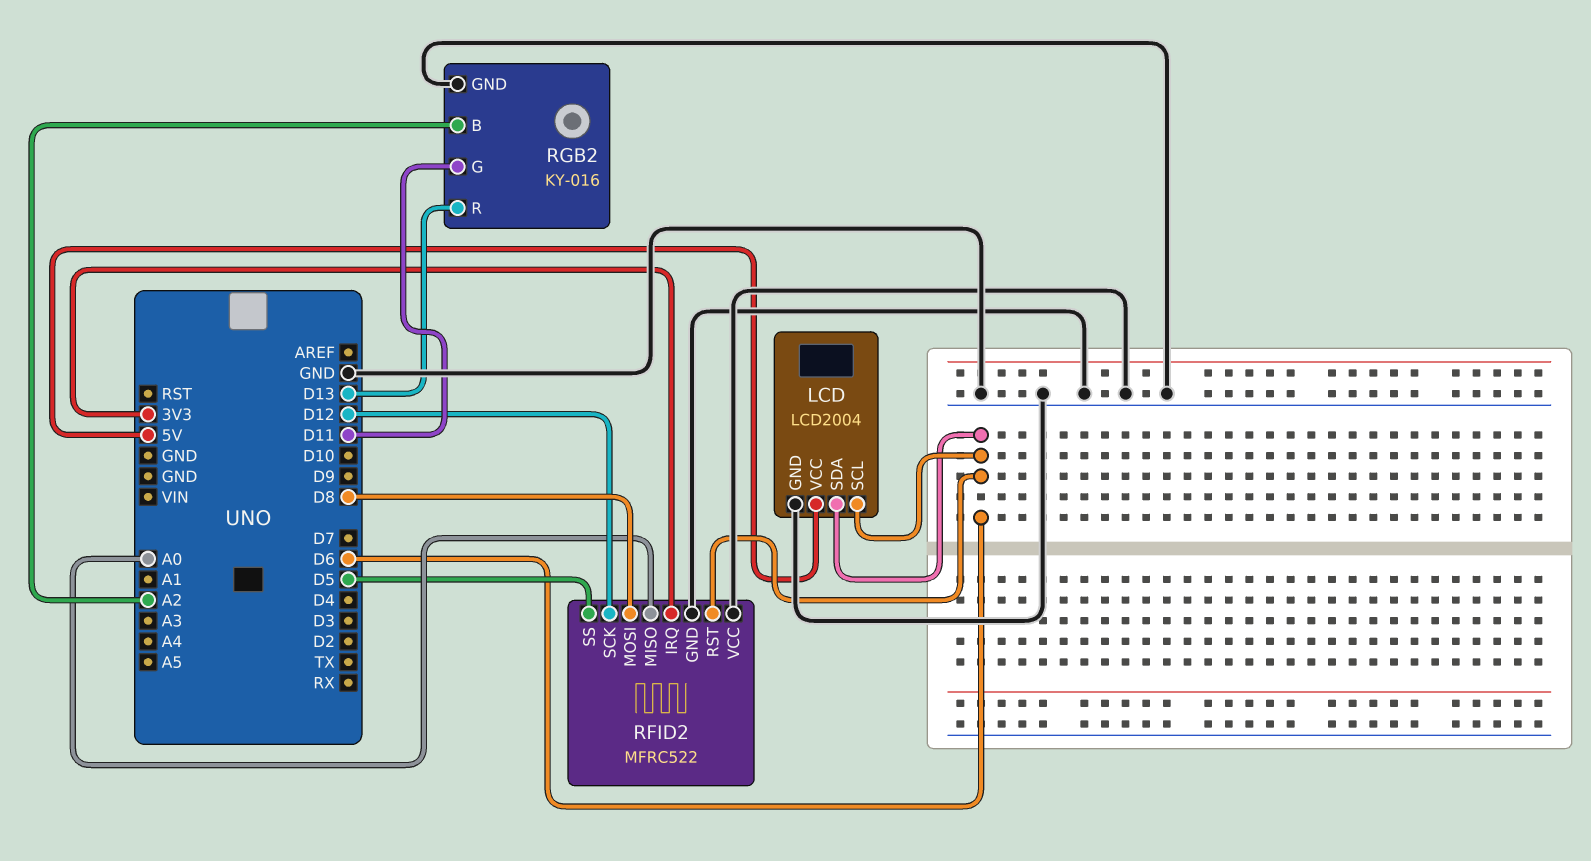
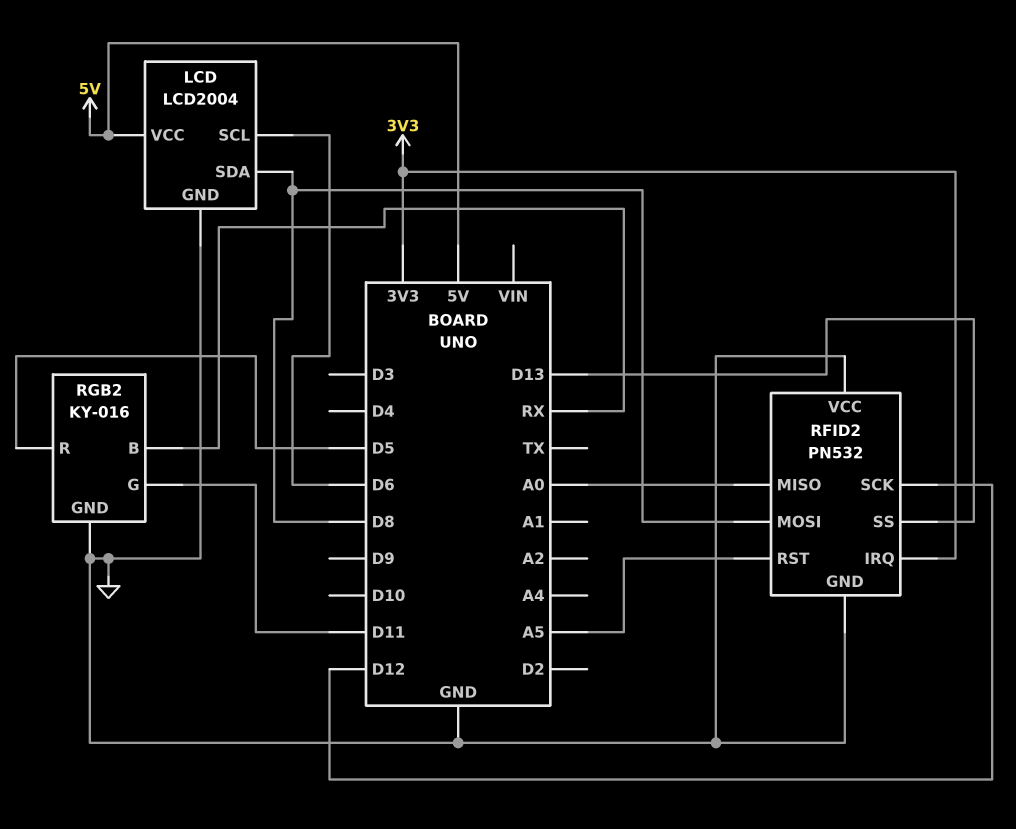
LCD pin SDA: D6 -> D8
RFID2: MFRC522 -> PN532
RFID2 pin RST: D6 -> A5
RFID2 pin SS: D5 -> D13
RGB2 pin B: A2 -> RX
RGB2 pin R: D13 -> D5

